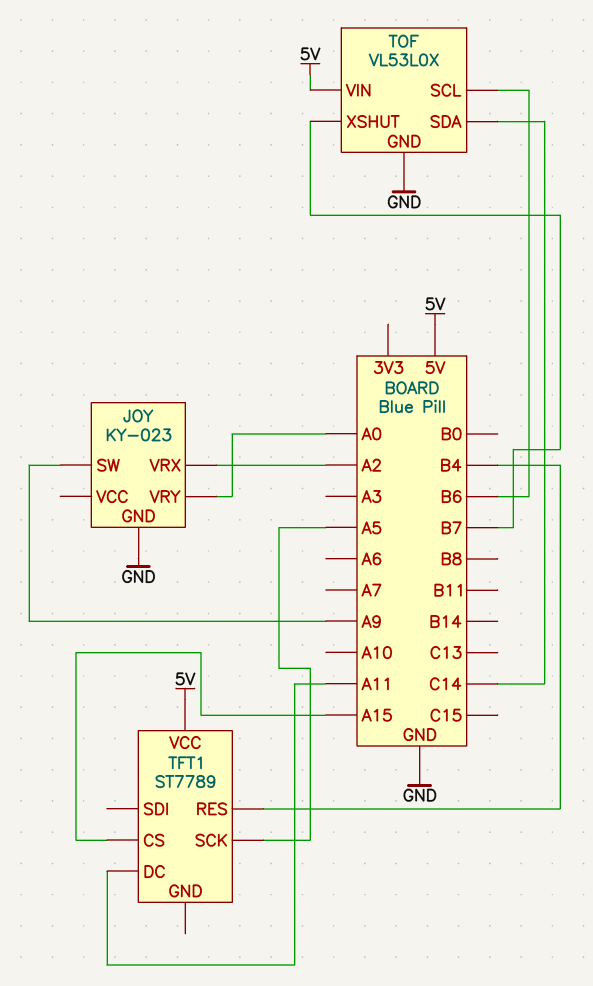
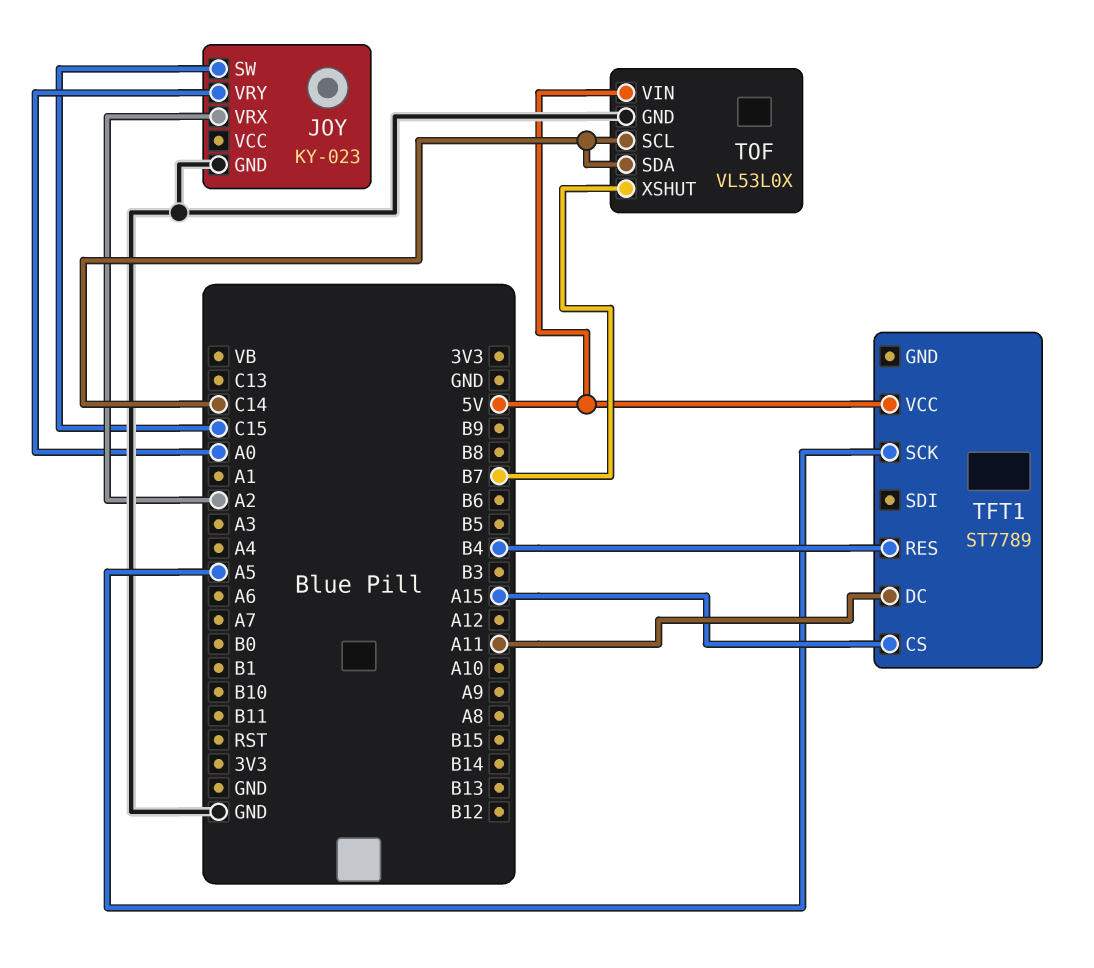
JOY pin SW: A9 -> C15
TOF pin SCL: B6 -> C14

